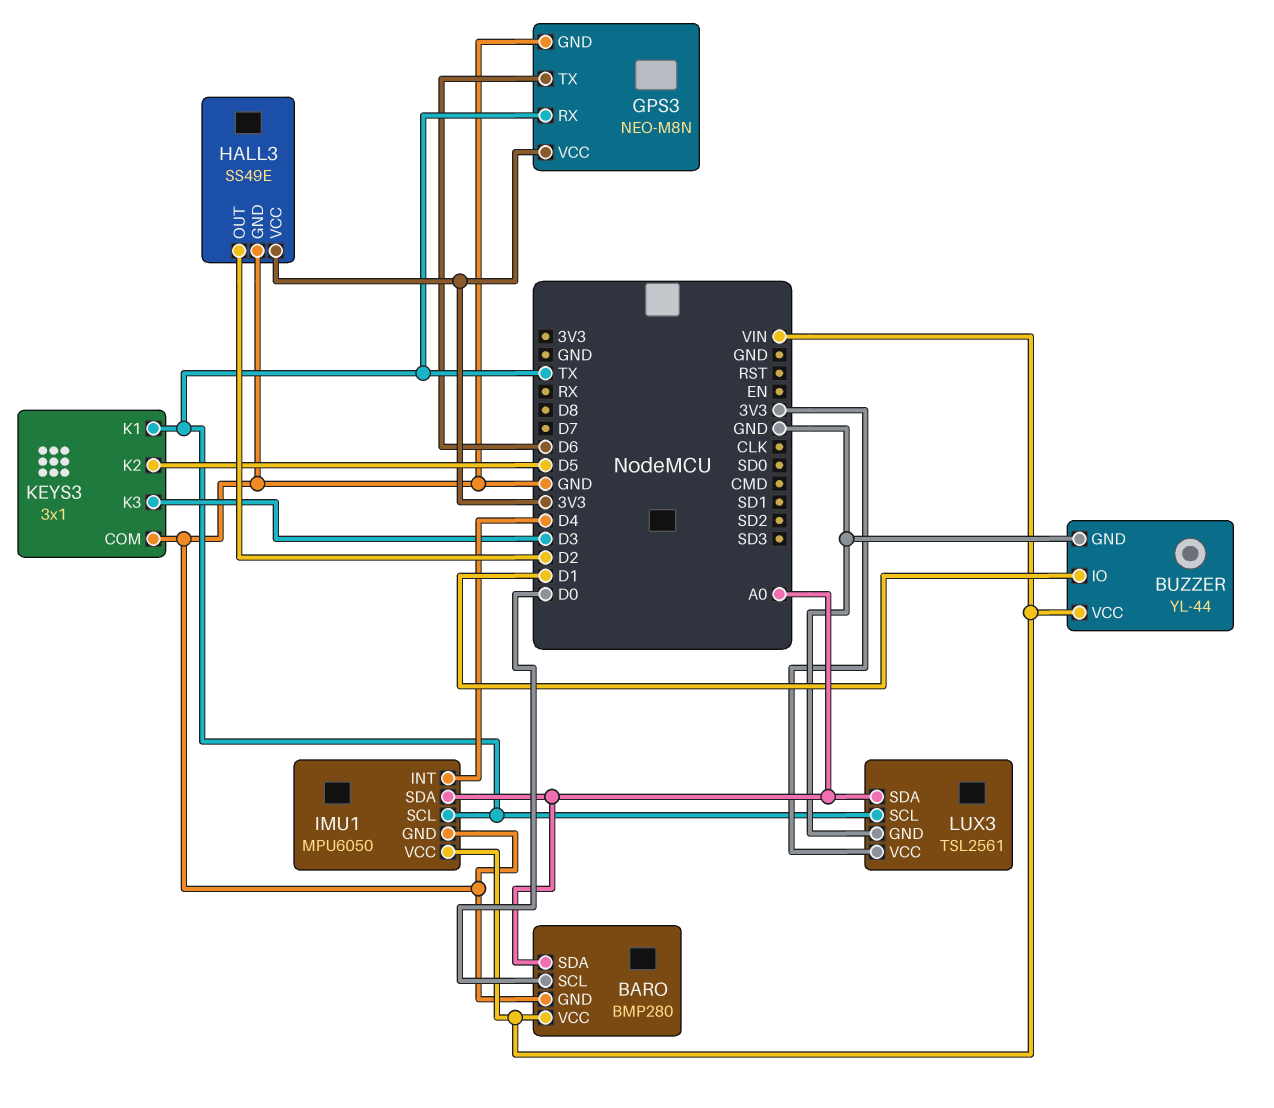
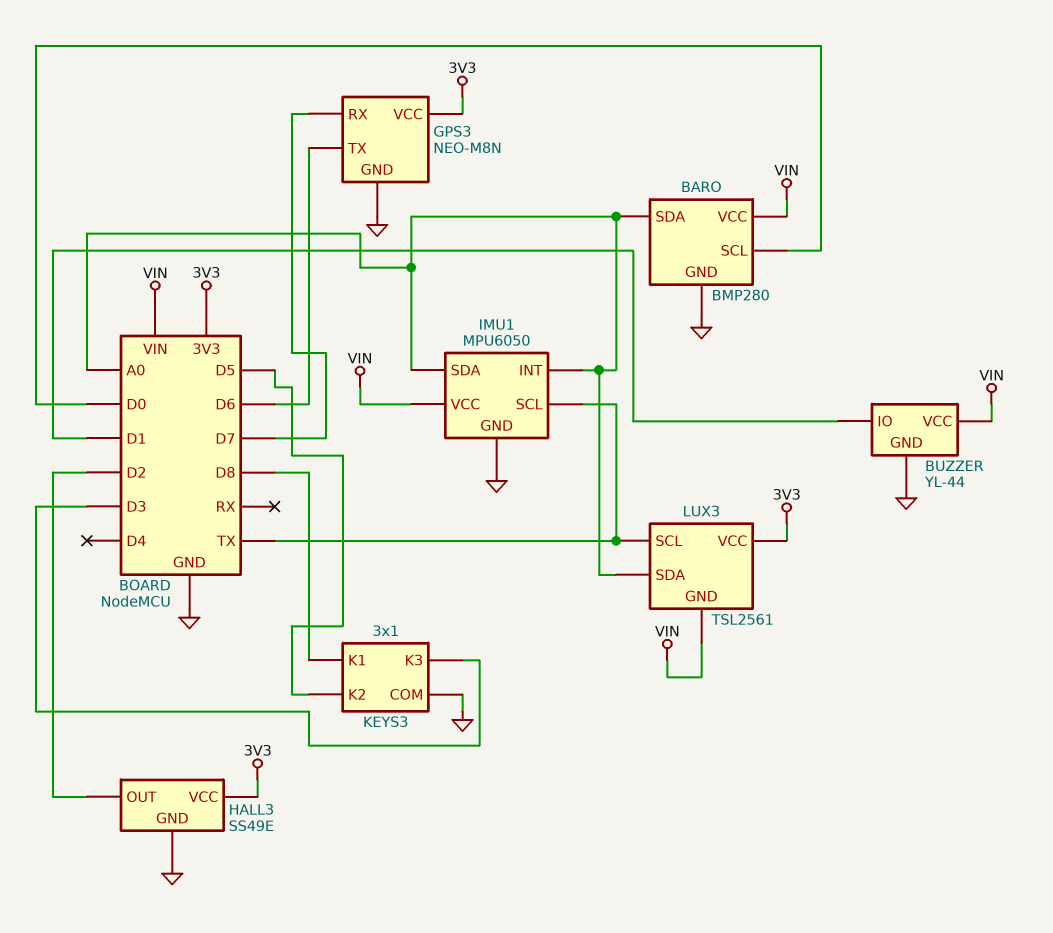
GPS3 pin RX: TX -> D7
IMU1 pin INT: D4 -> A0
KEYS3 pin K1: TX -> D8
LUX3 pin GND: GND -> VIN

